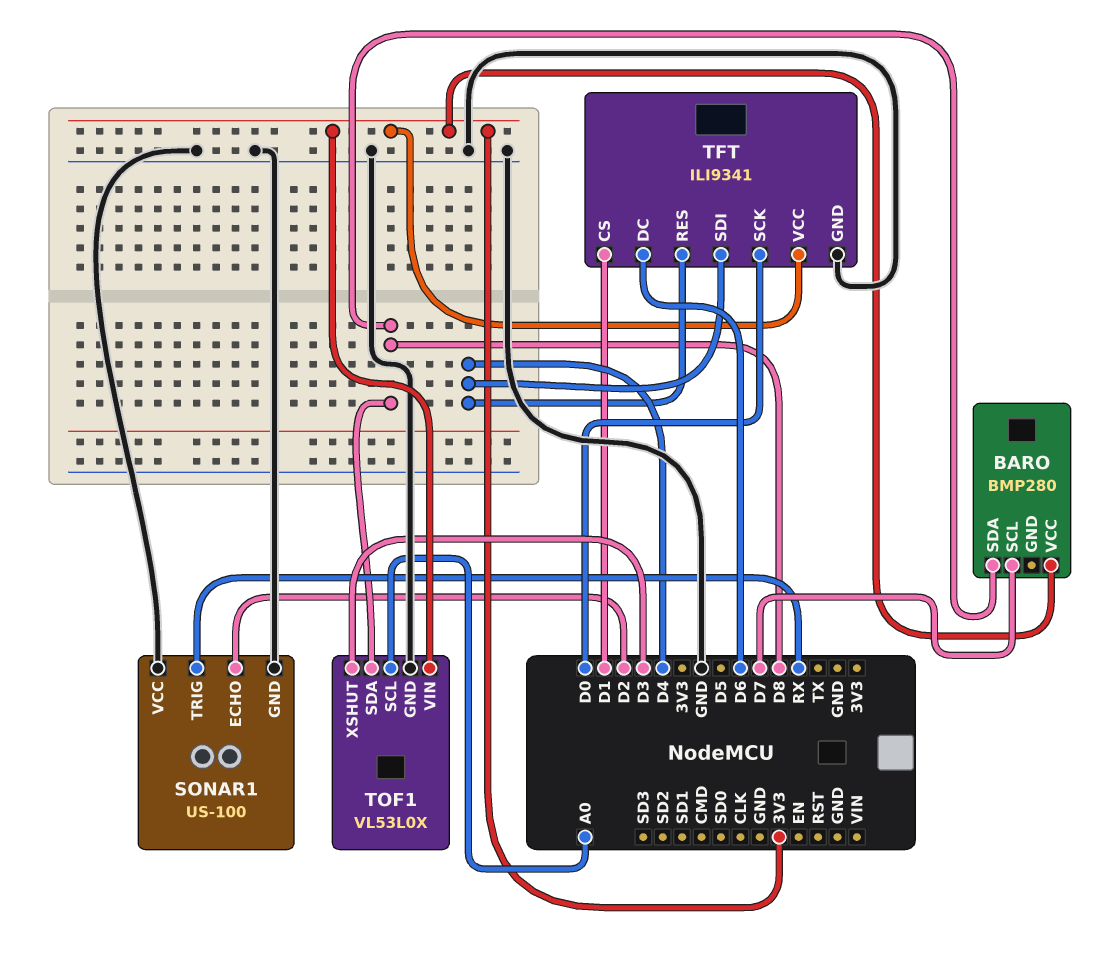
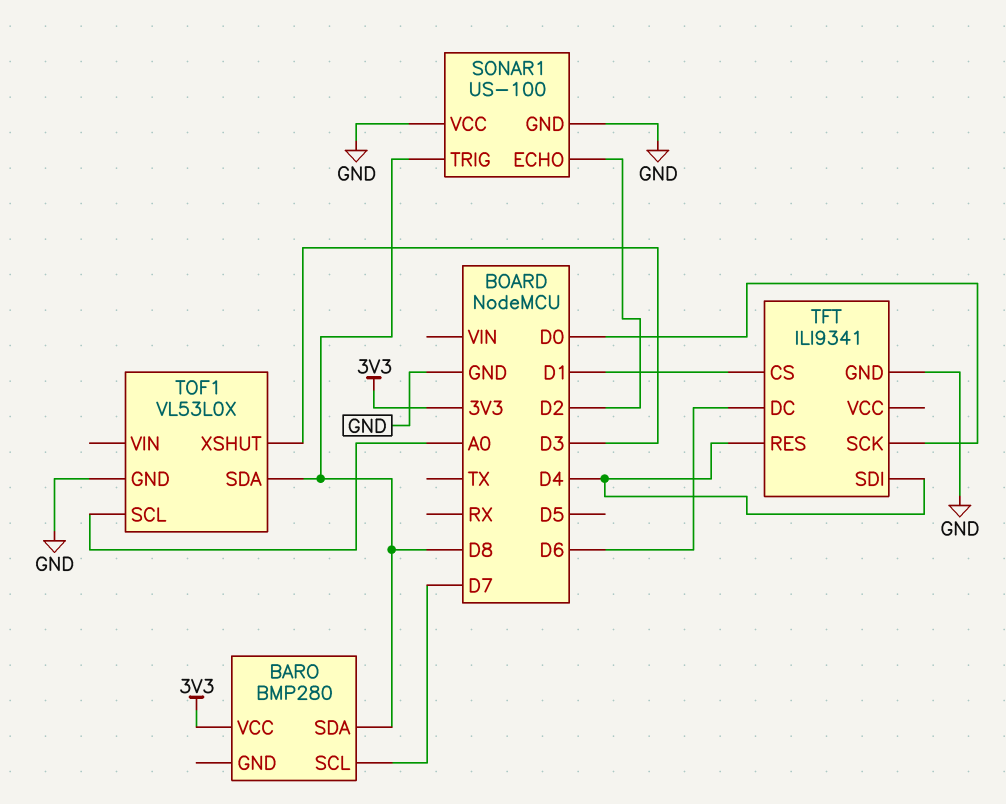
SONAR1 pin TRIG: RX -> D8
TFT pin VCC: 3V3 -> none
TOF1 pin VIN: 3V3 -> none

